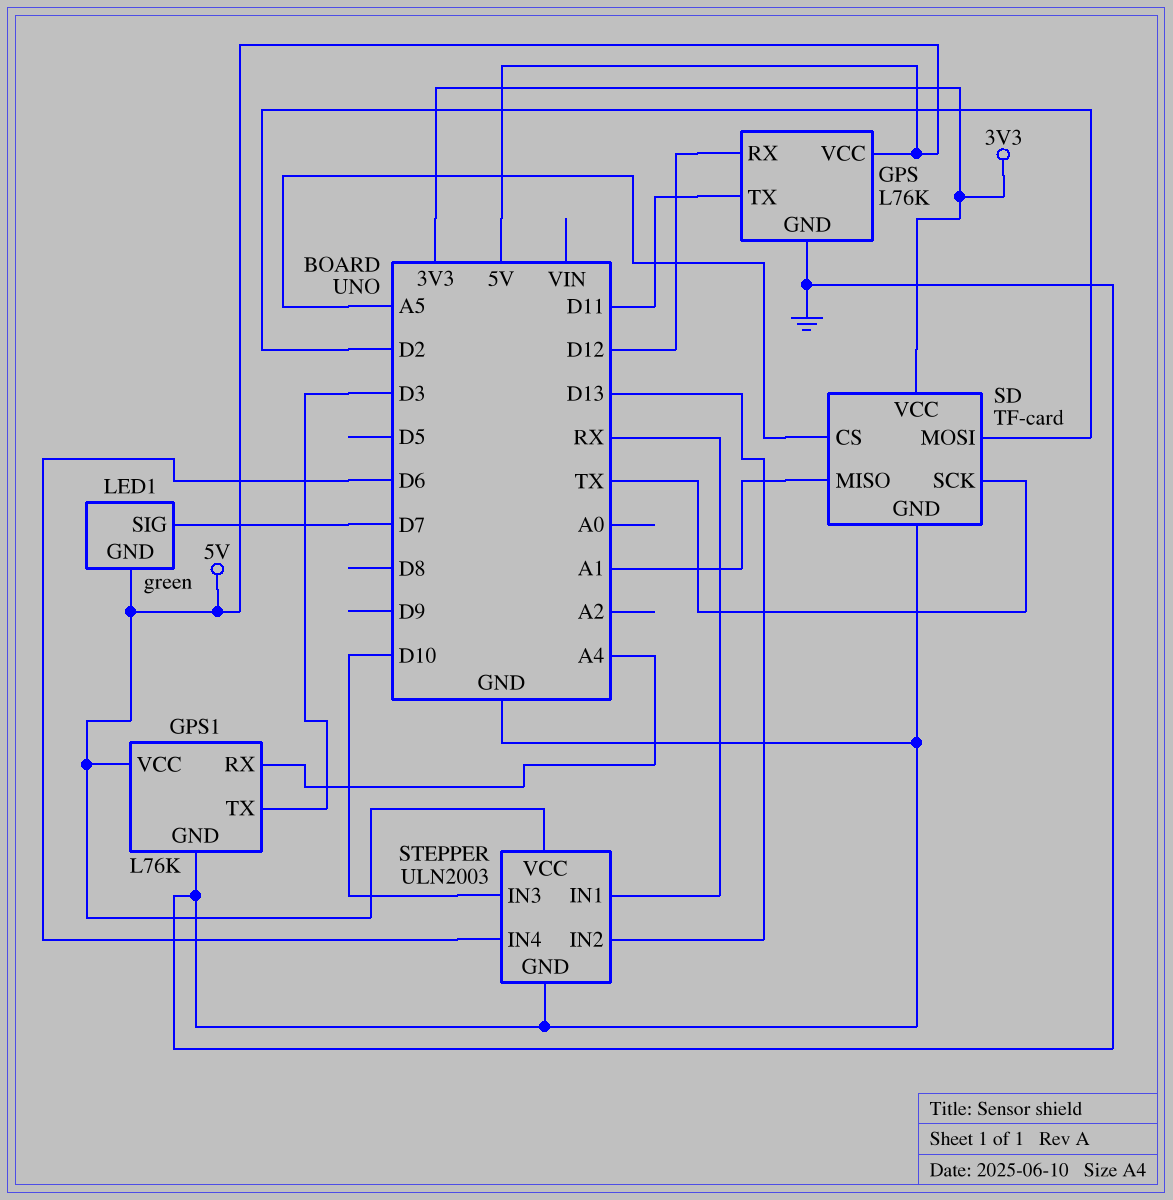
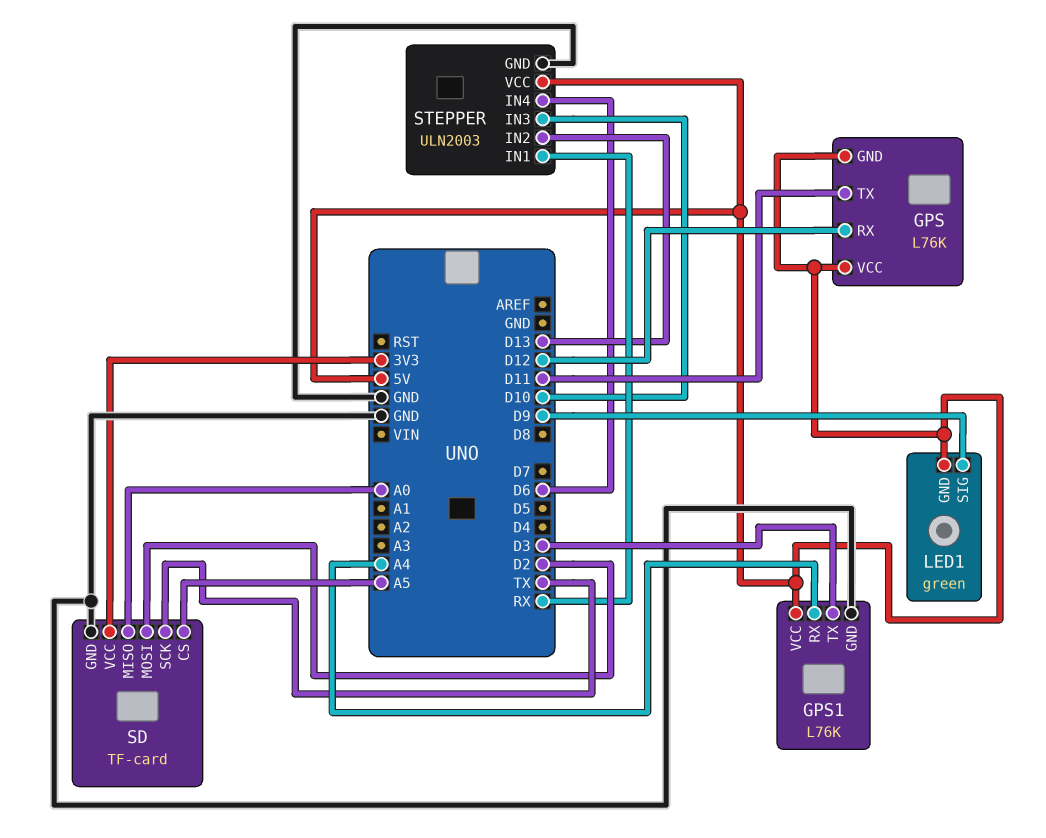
GPS pin GND: GND -> 5V
LED1 pin SIG: D7 -> D9
SD pin MISO: A1 -> A0

